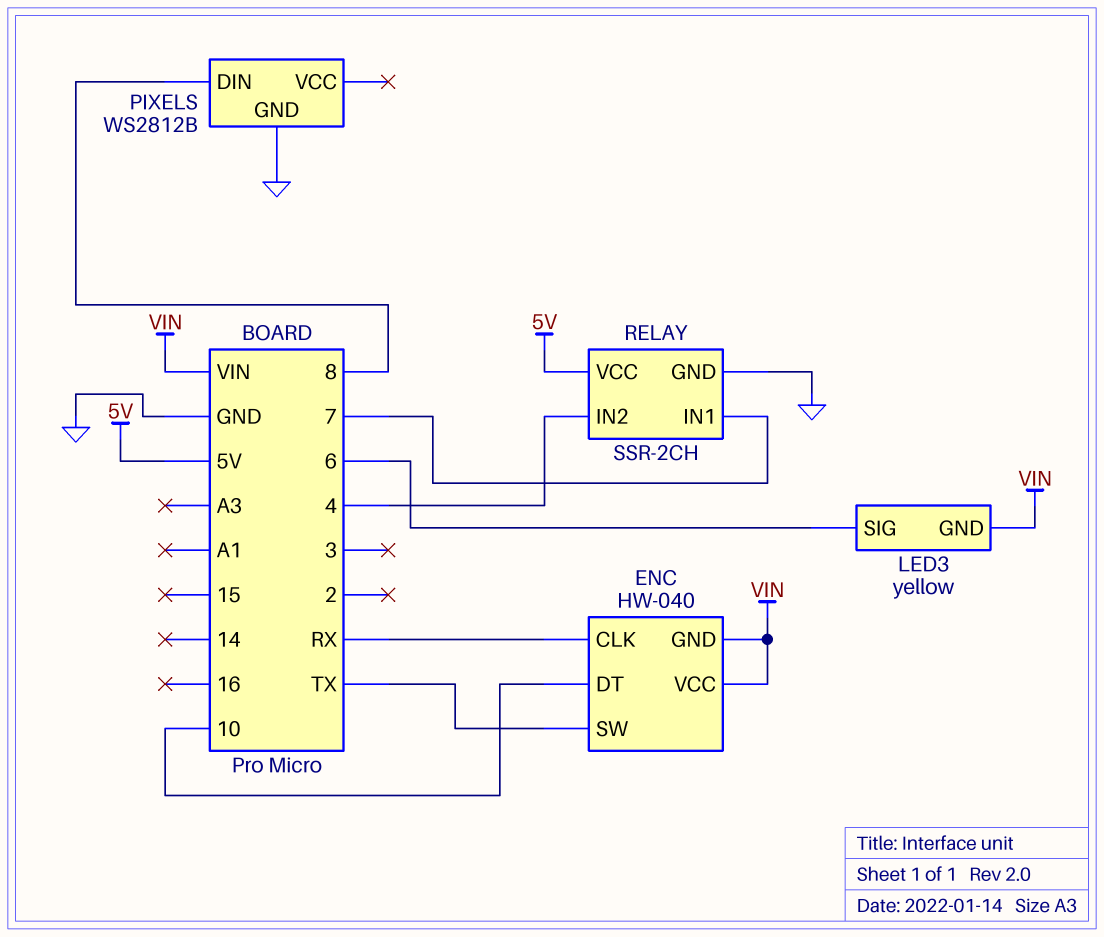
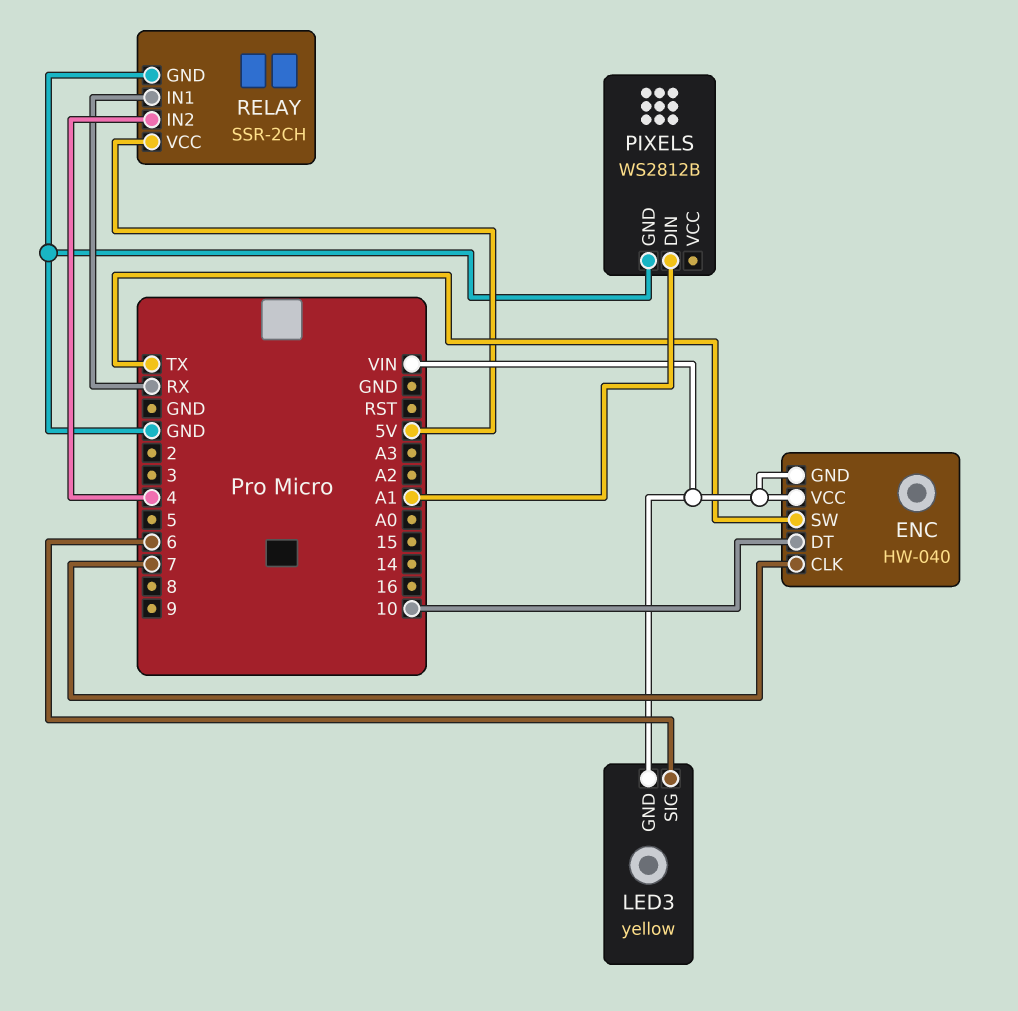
ENC pin CLK: RX -> 7
PIXELS pin DIN: 8 -> A1
RELAY pin IN1: 7 -> RX

